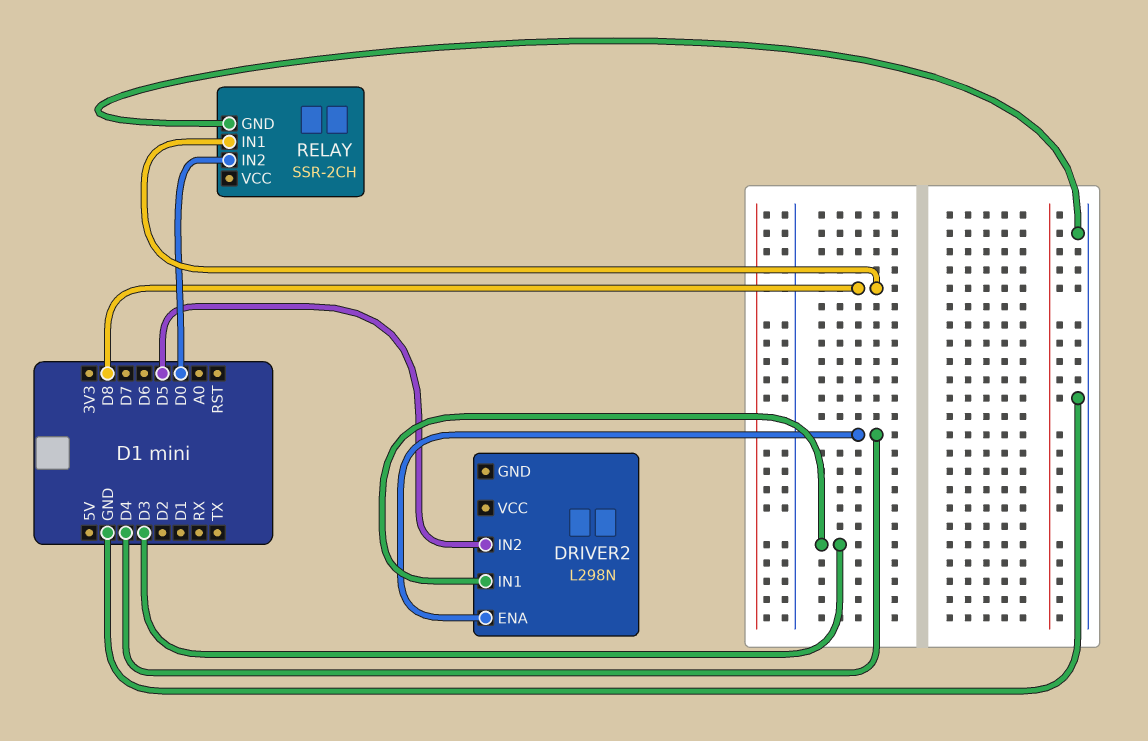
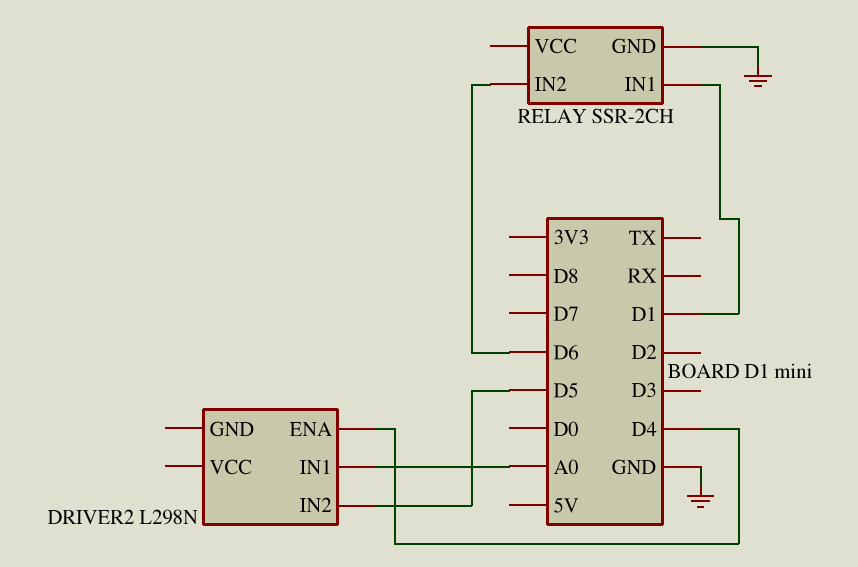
DRIVER2 pin IN1: D3 -> A0
RELAY pin IN1: D8 -> D1
RELAY pin IN2: D0 -> D6

